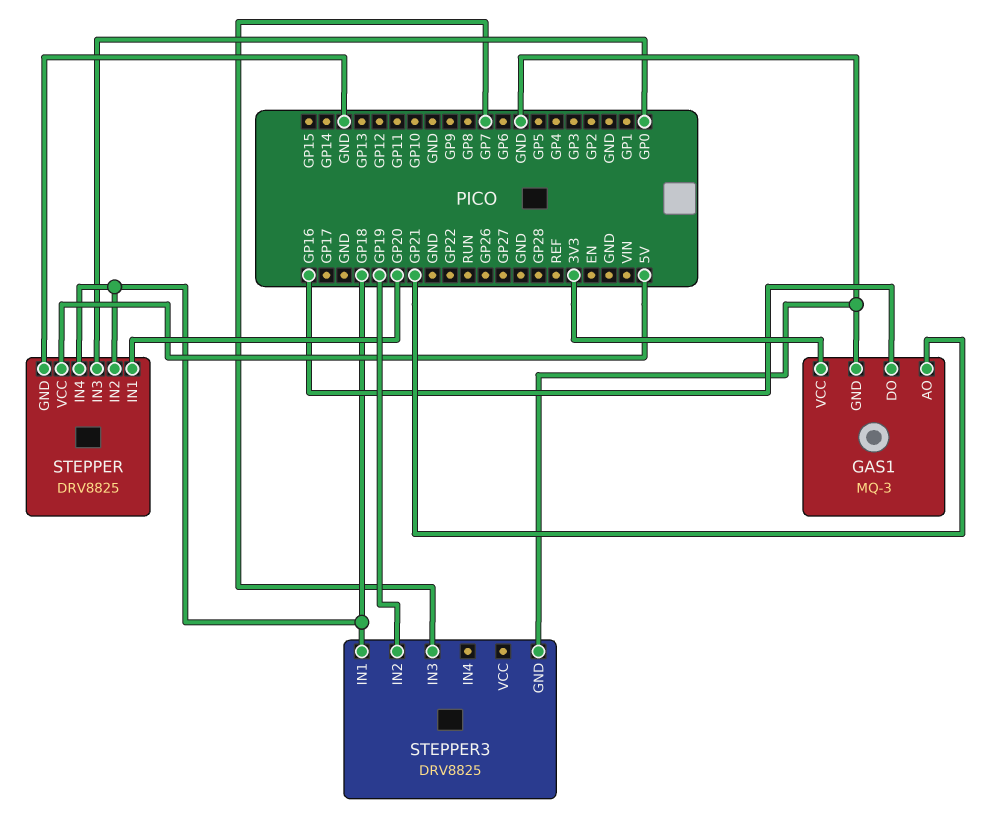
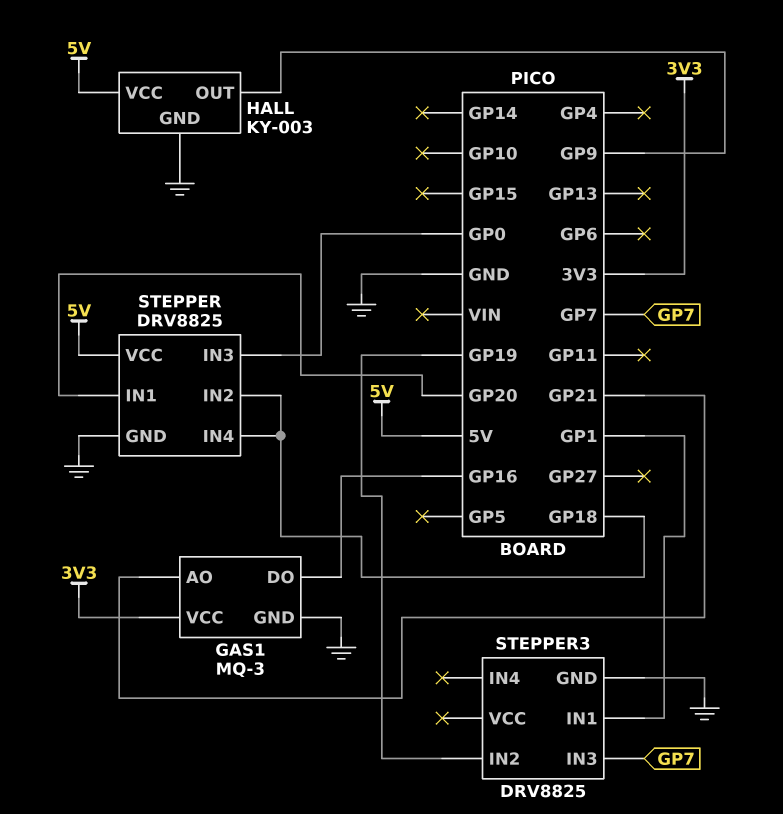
HALL: none -> KY-003
HALL pin GND: none -> GND
HALL pin OUT: none -> GP9
HALL pin VCC: none -> 5V
STEPPER3 pin IN1: GP18 -> GP1

